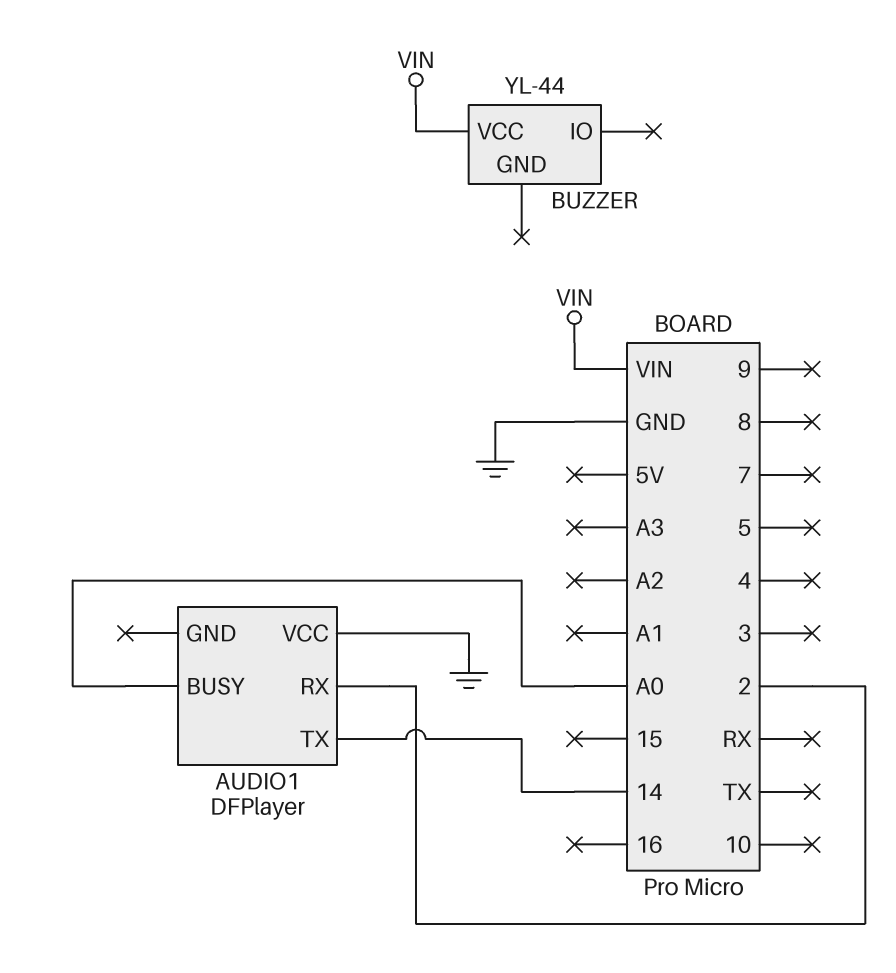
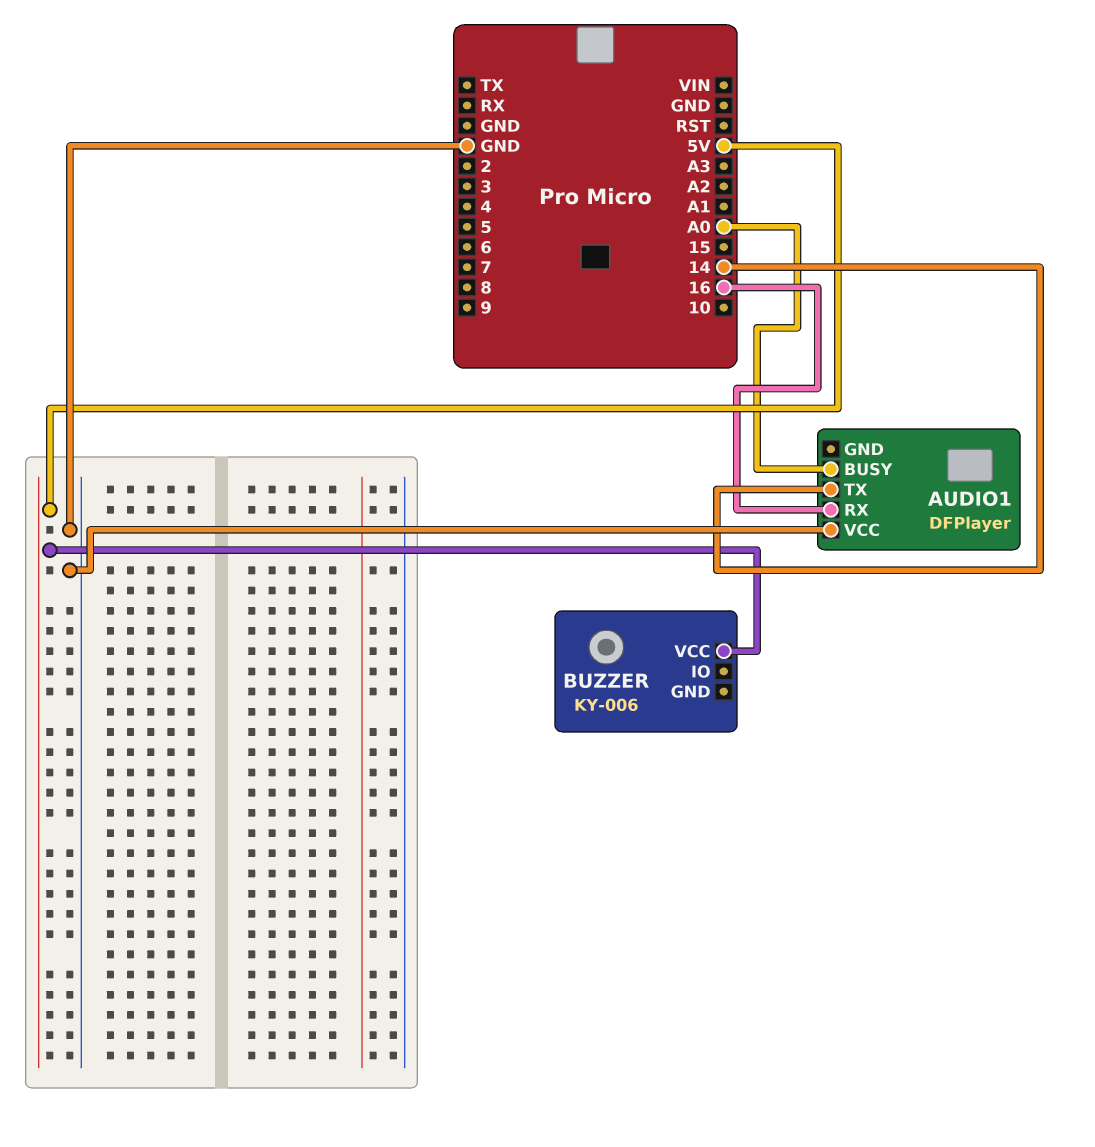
AUDIO1 pin RX: 2 -> 16
BUZZER: YL-44 -> KY-006
BUZZER pin VCC: VIN -> 5V

